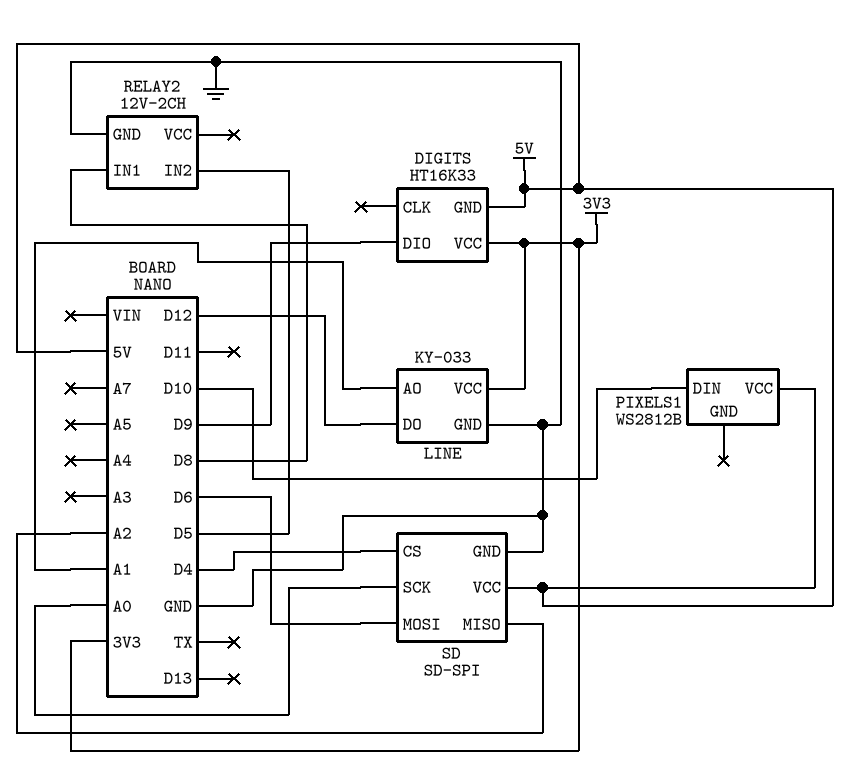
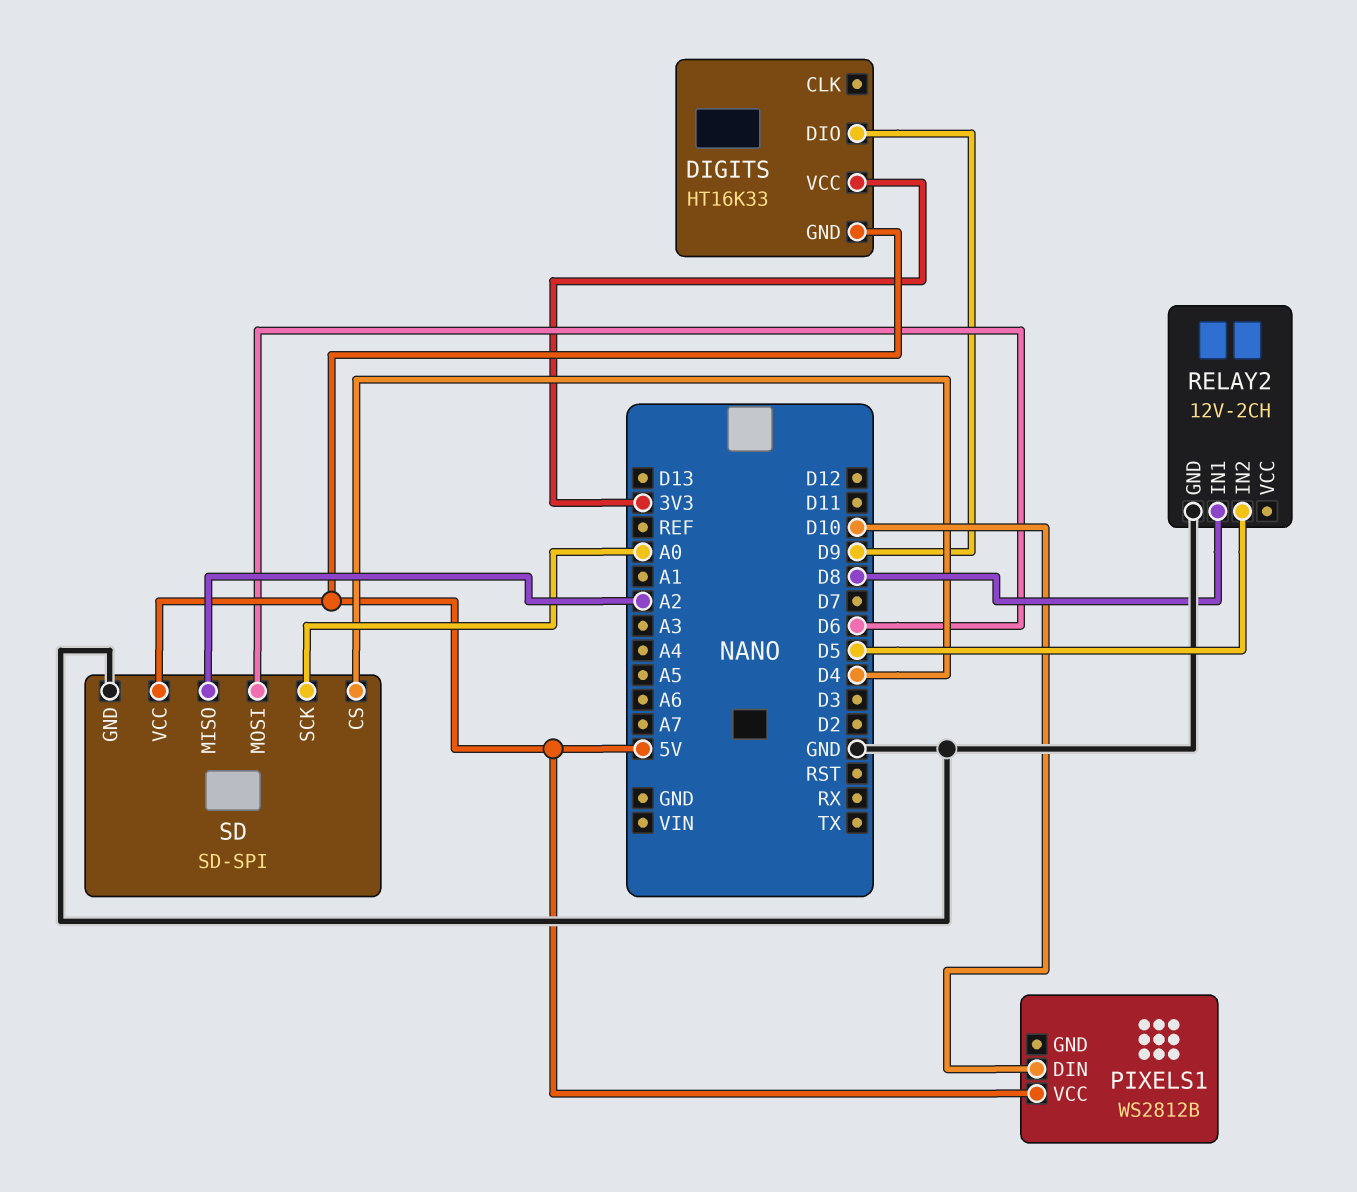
LINE: KY-033 -> none
LINE pin AO: A1 -> none
LINE pin DO: D12 -> none
LINE pin GND: GND -> none
LINE pin VCC: 3V3 -> none

